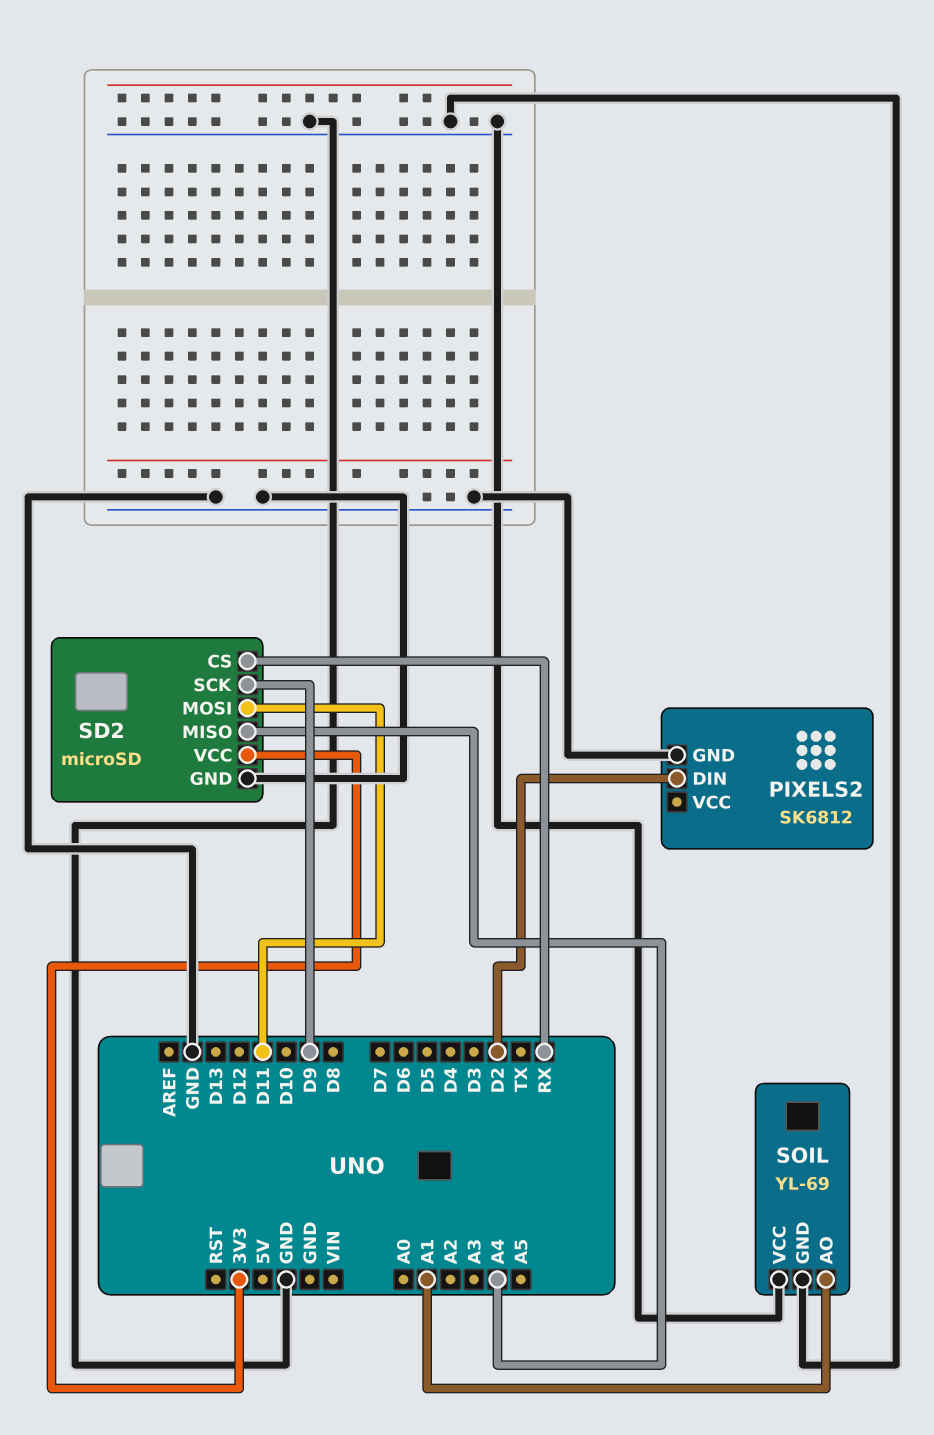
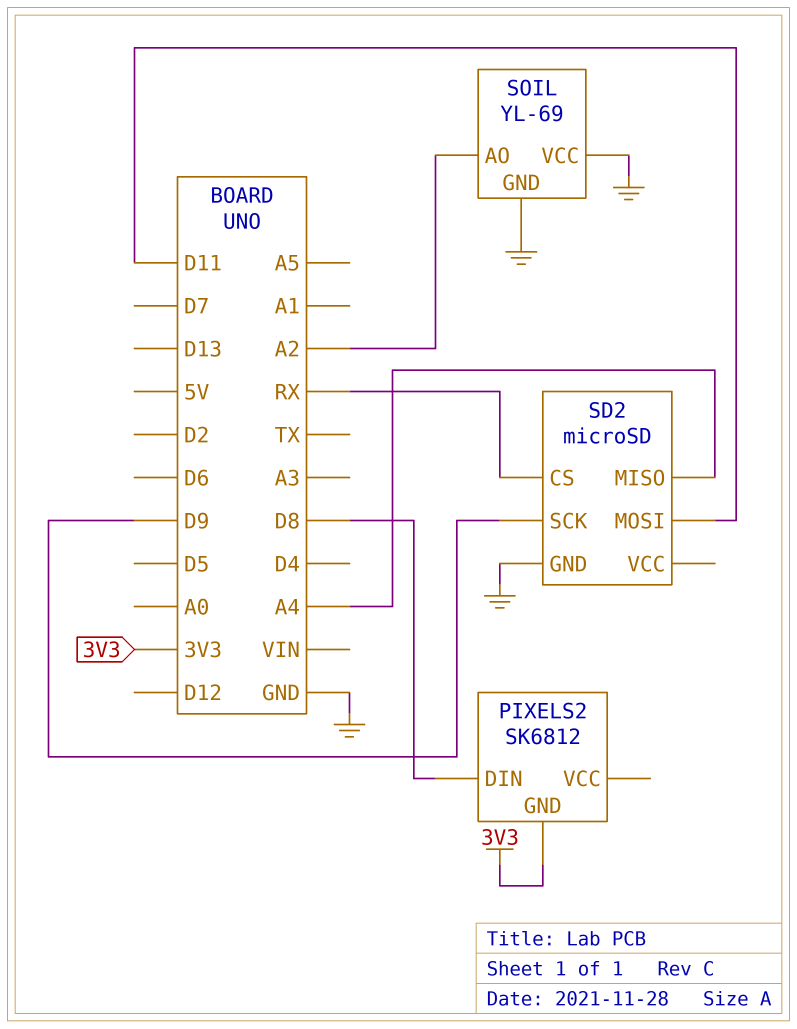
PIXELS2 pin DIN: D2 -> D8
PIXELS2 pin GND: GND -> 3V3
SD2 pin VCC: 3V3 -> none
SOIL pin AO: A1 -> A2

